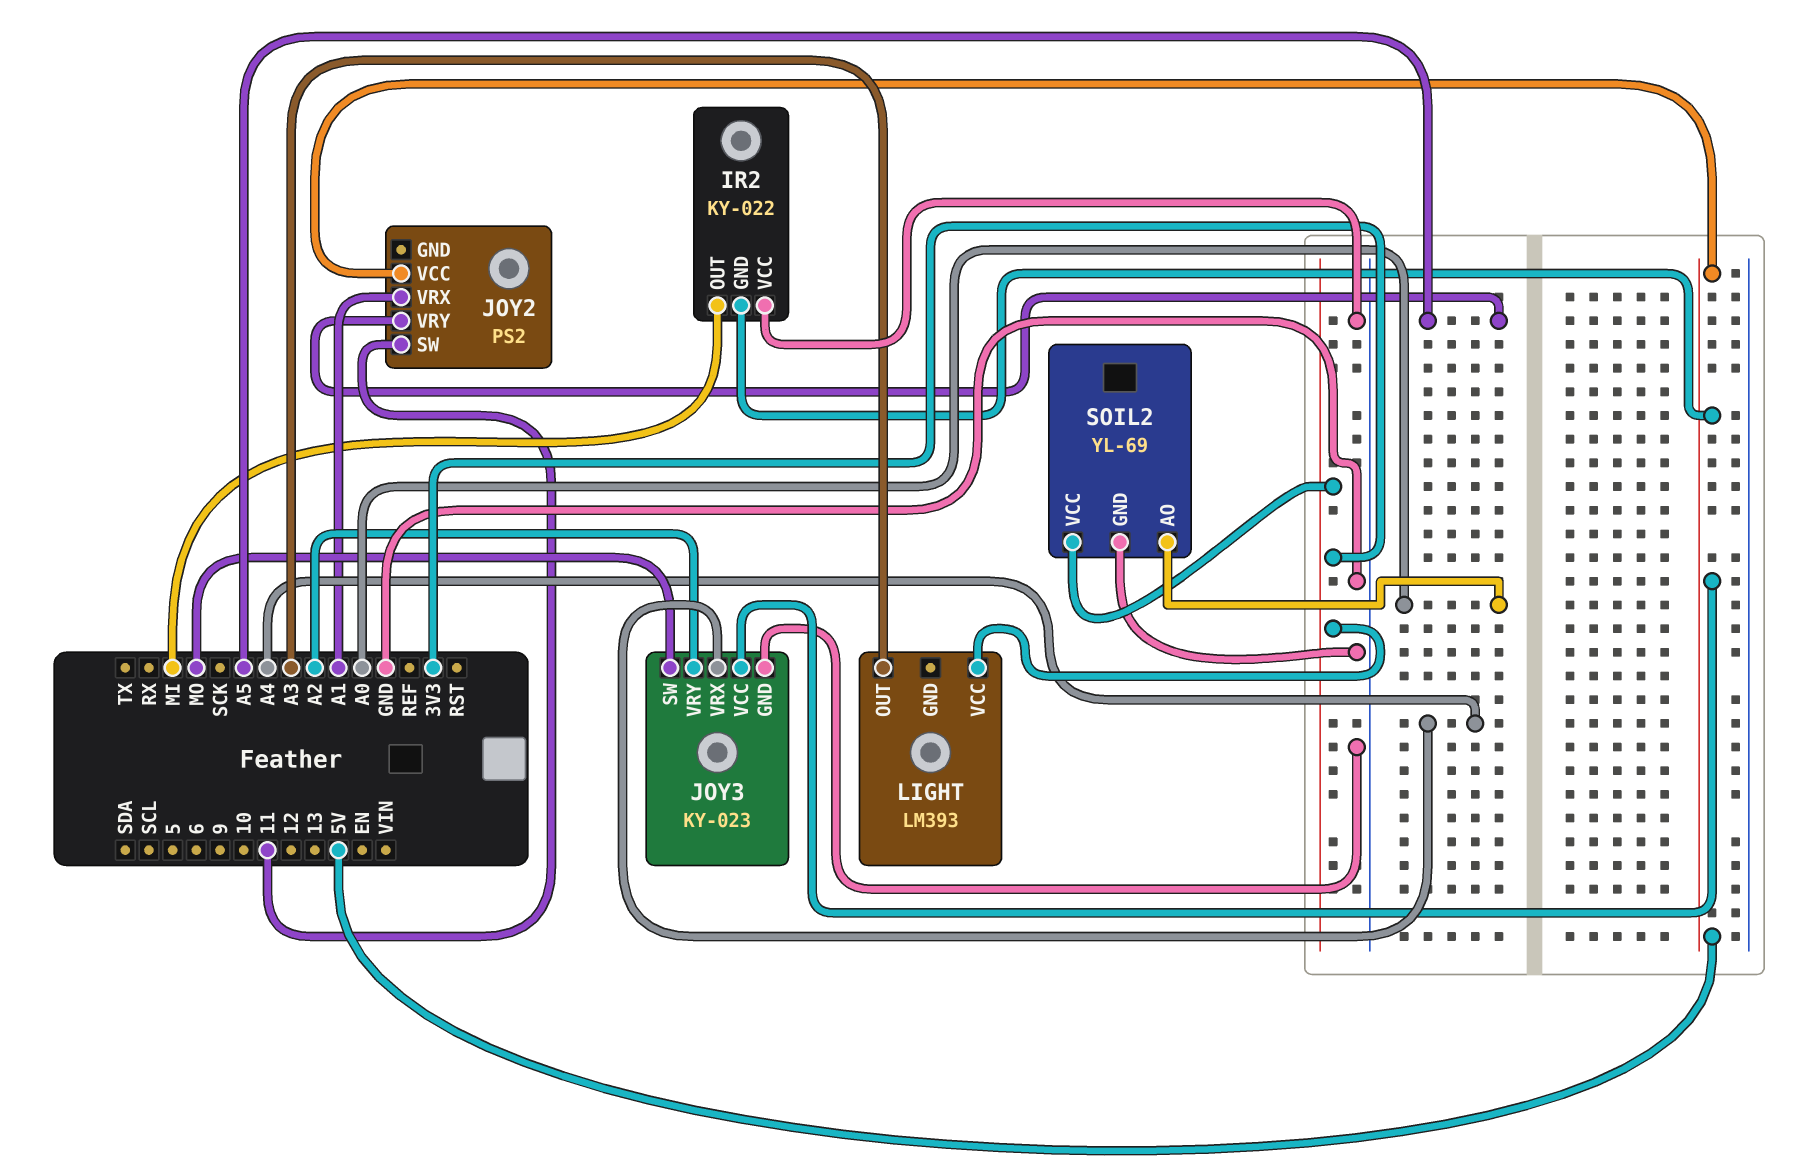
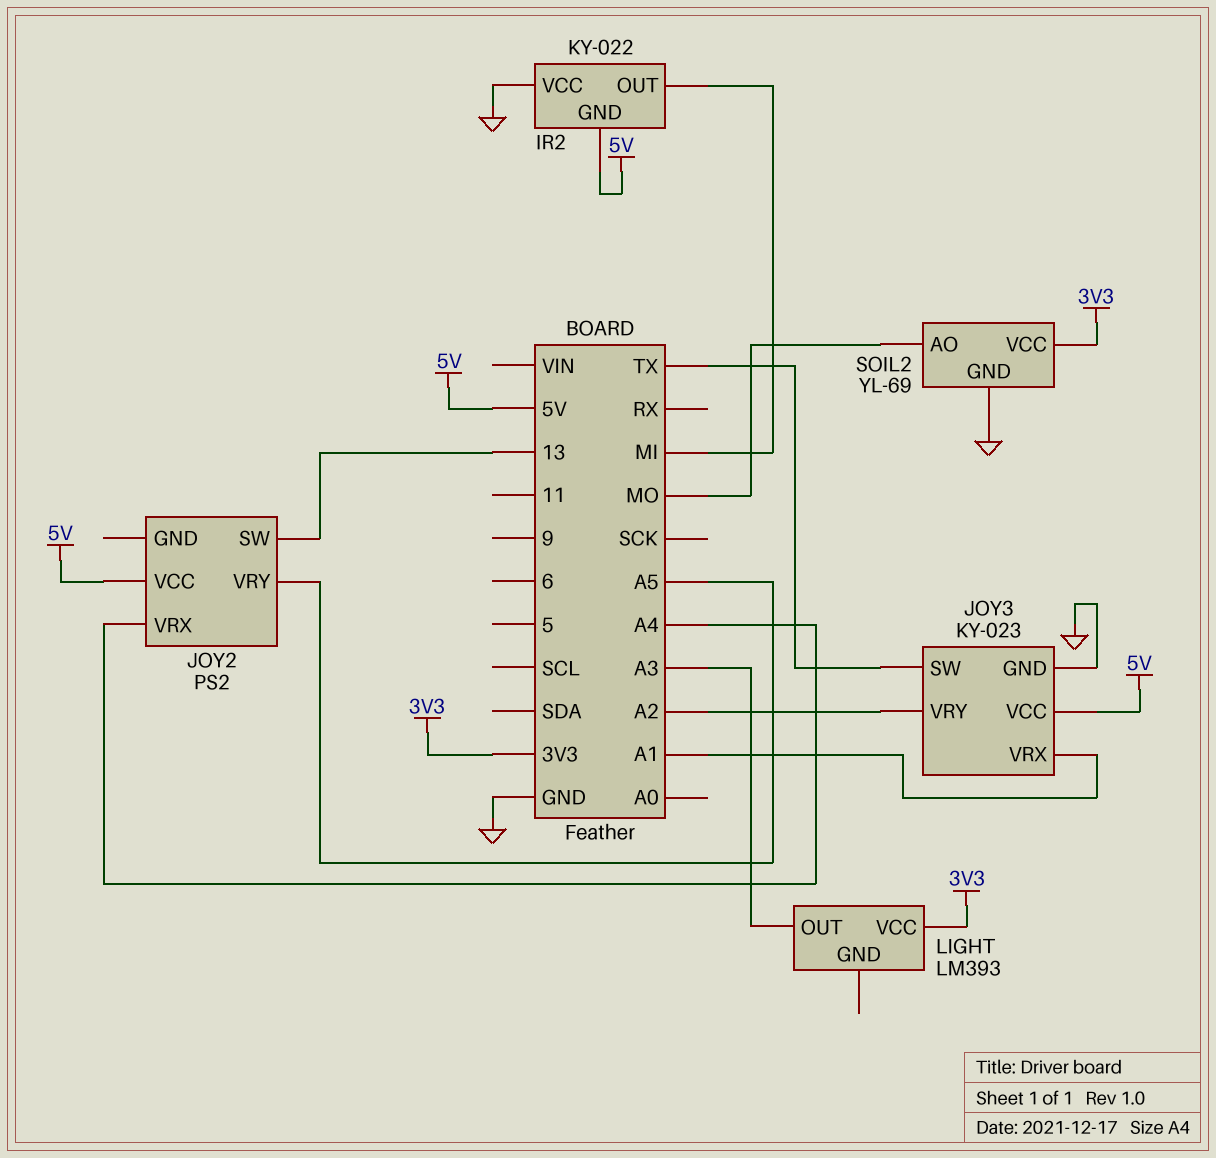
JOY2 pin SW: 11 -> 13
JOY2 pin VRX: A1 -> A4
JOY3 pin SW: MO -> TX
JOY3 pin VRX: A4 -> A1
SOIL2 pin AO: A0 -> MO

